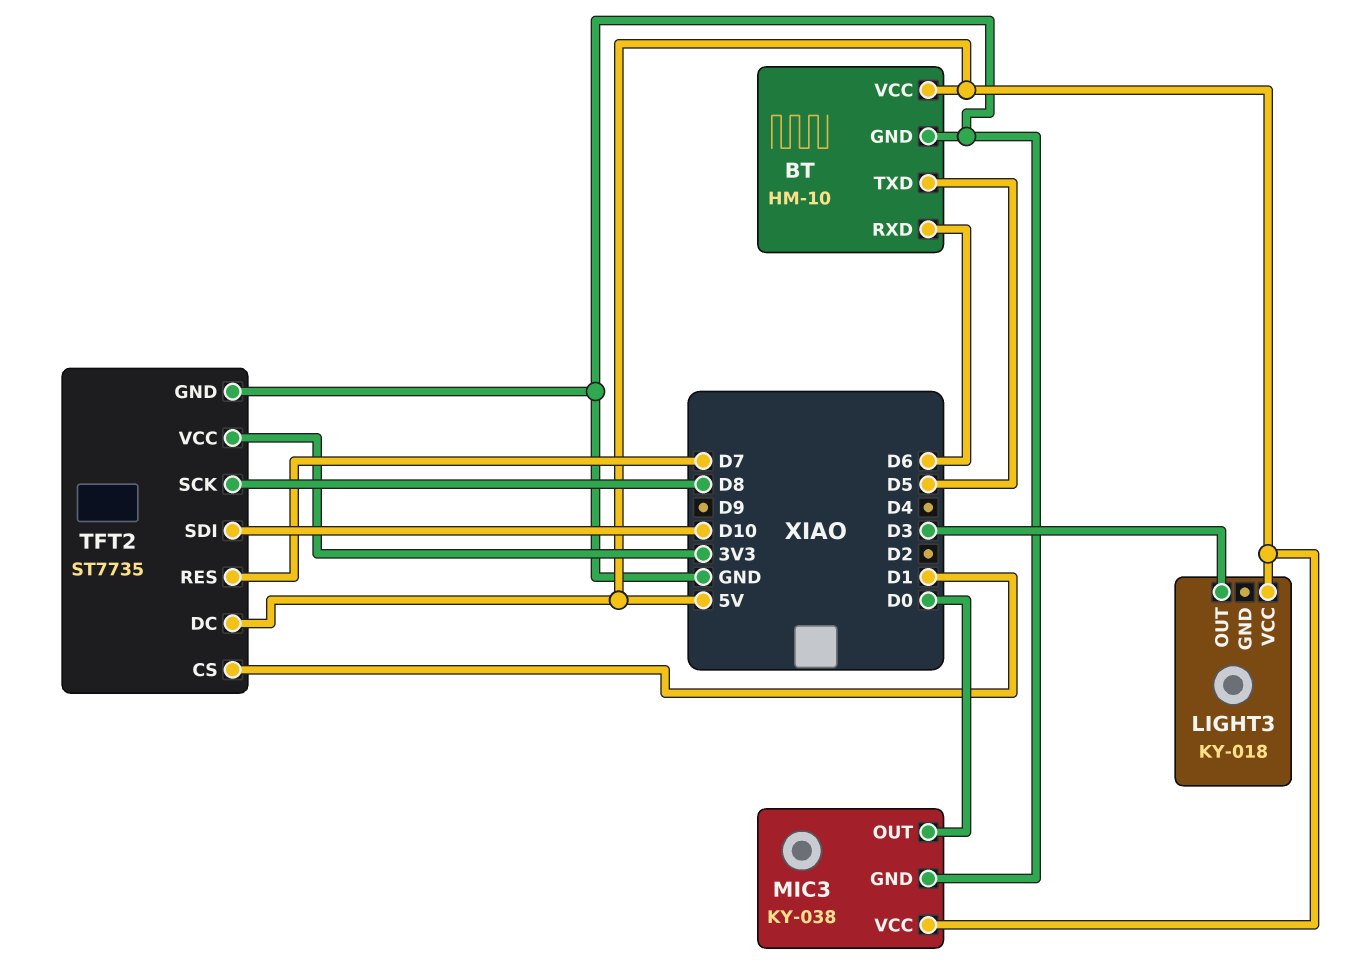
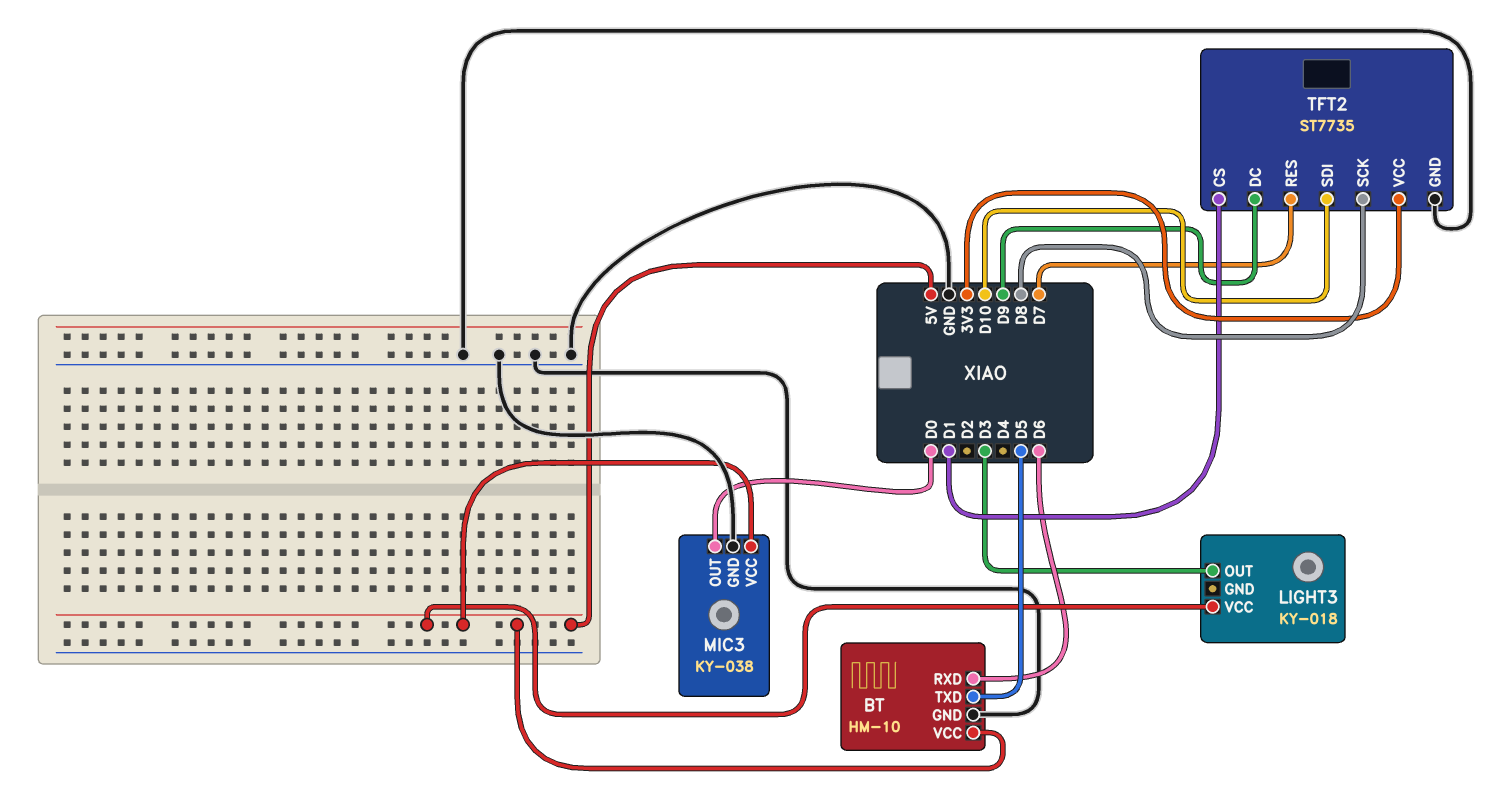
TFT2 pin DC: 5V -> D9

